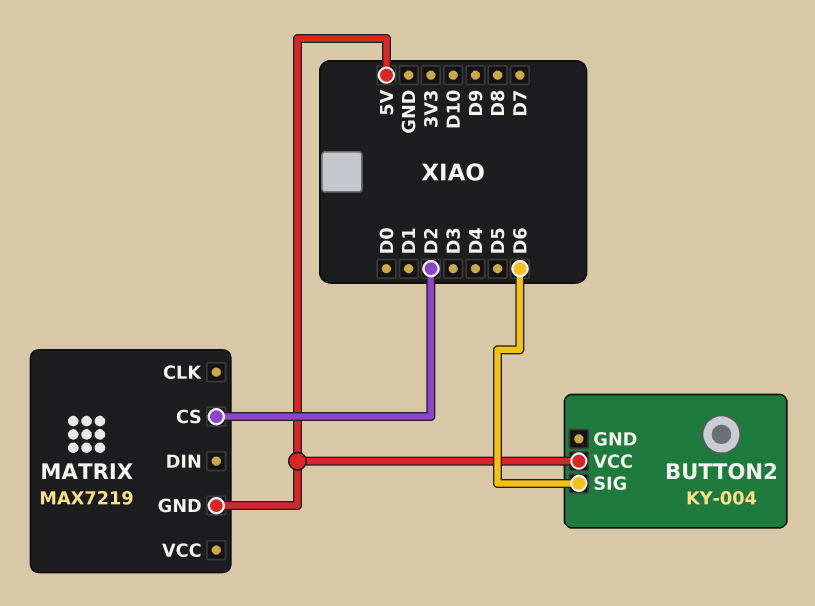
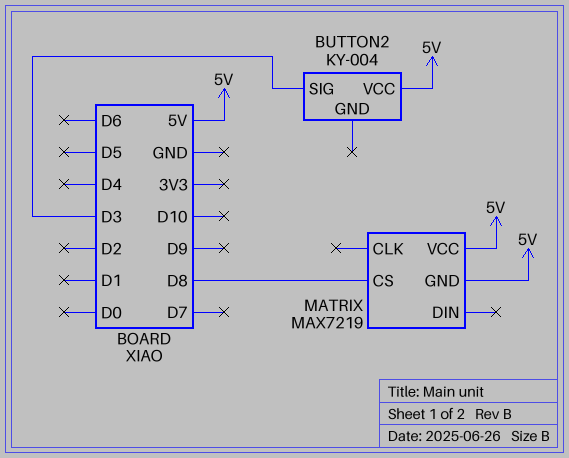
BUTTON2 pin SIG: D6 -> D3
MATRIX pin CS: D2 -> D8
MATRIX pin VCC: none -> 5V

